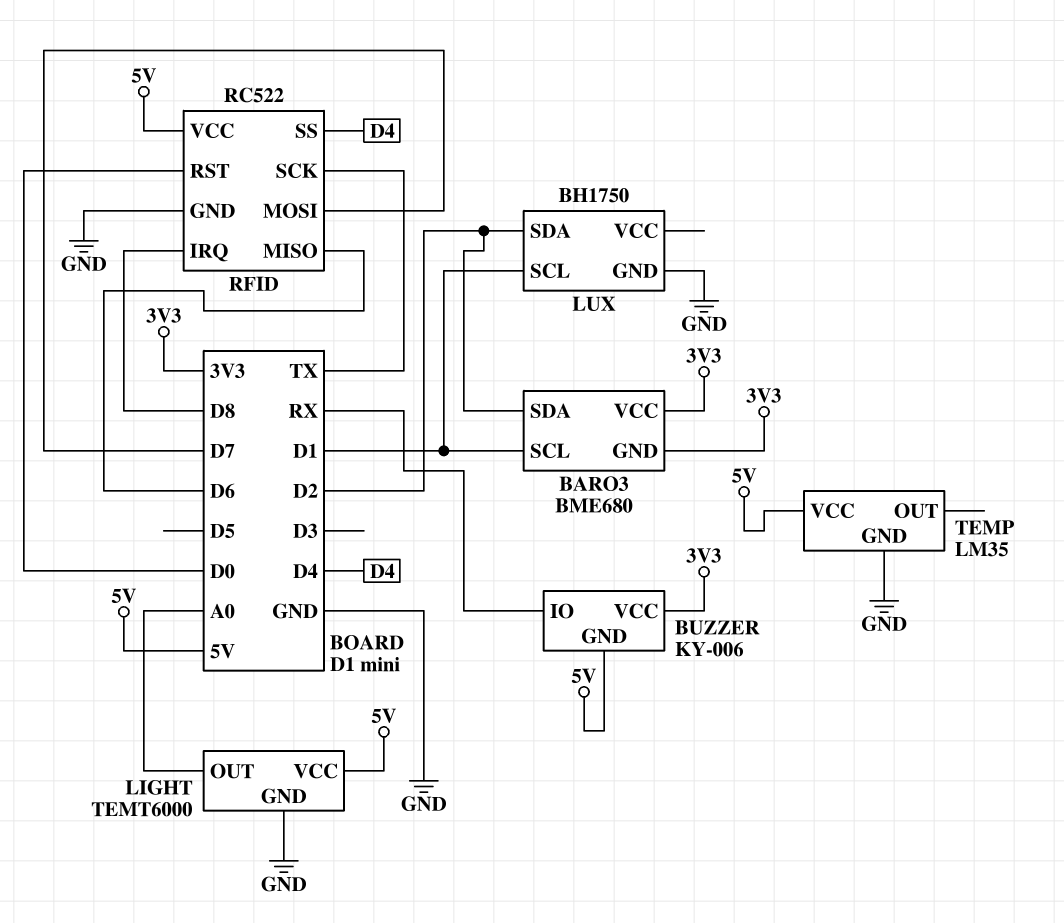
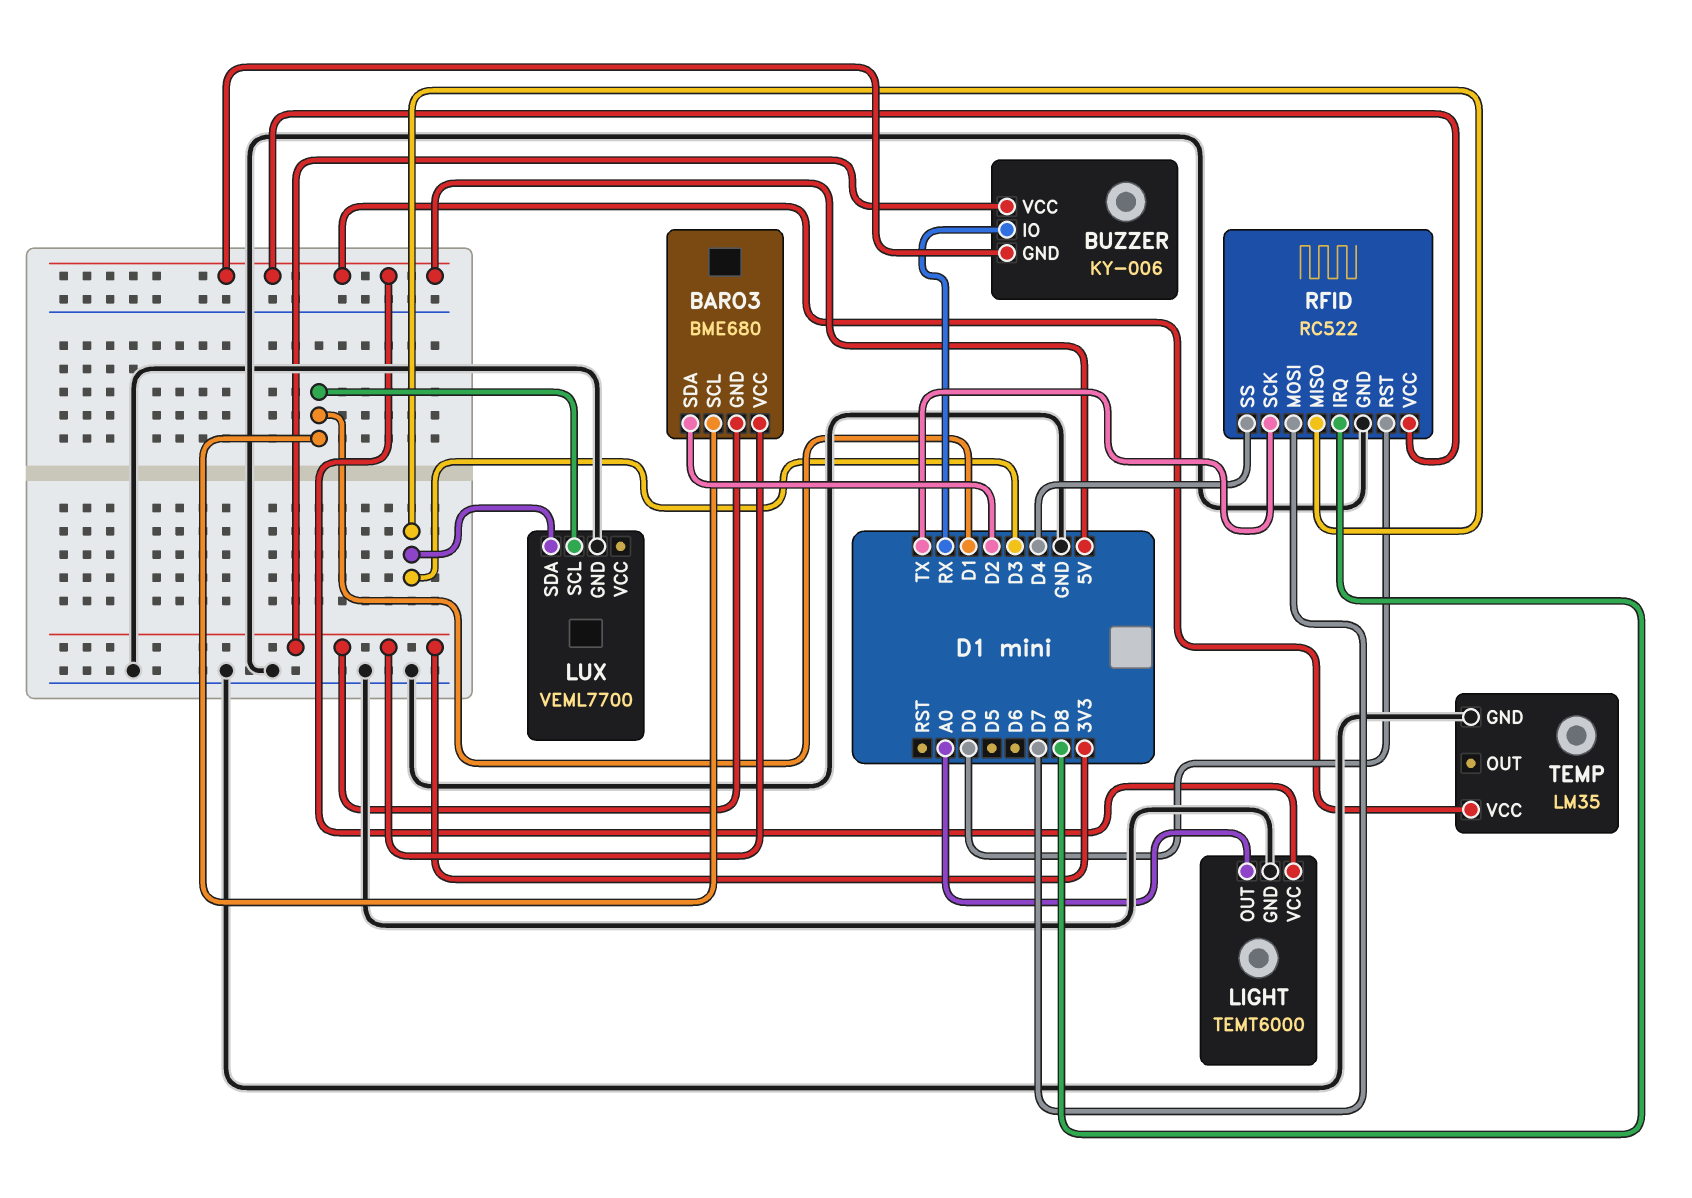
LUX: BH1750 -> VEML7700
LUX pin SDA: D2 -> D3
RFID pin MISO: D6 -> D3

